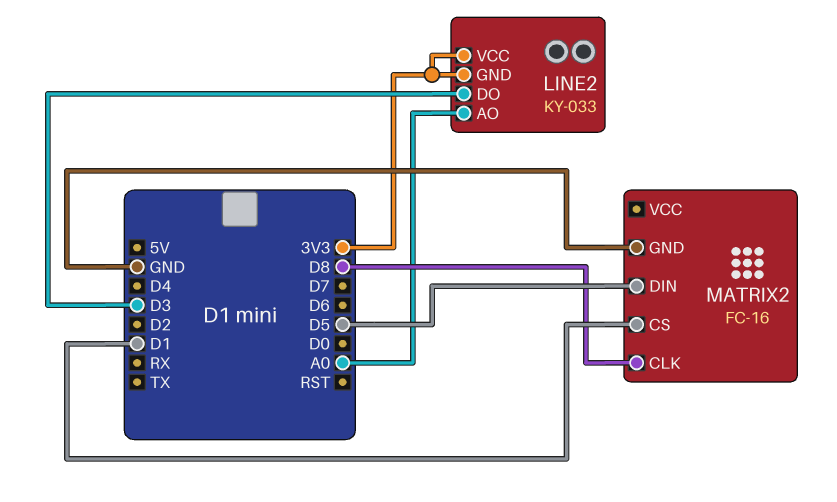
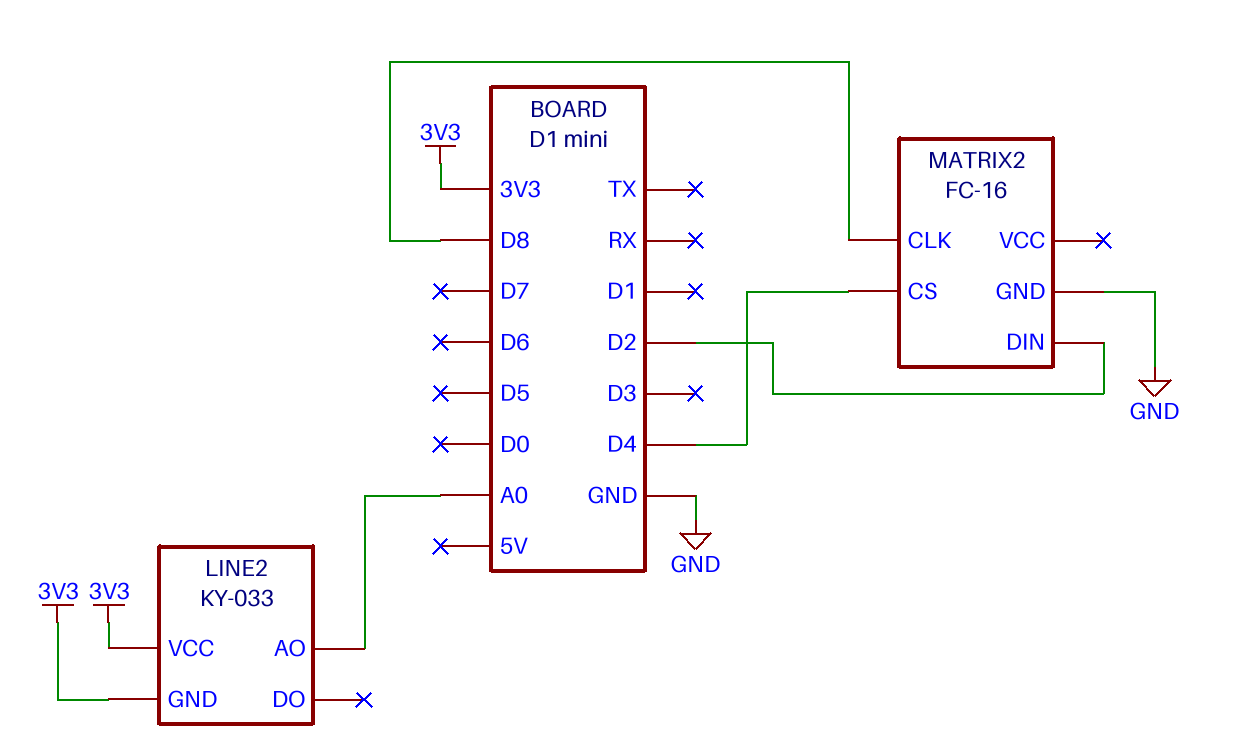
LINE2 pin DO: D3 -> none
MATRIX2 pin CS: D1 -> D4
MATRIX2 pin DIN: D5 -> D2

